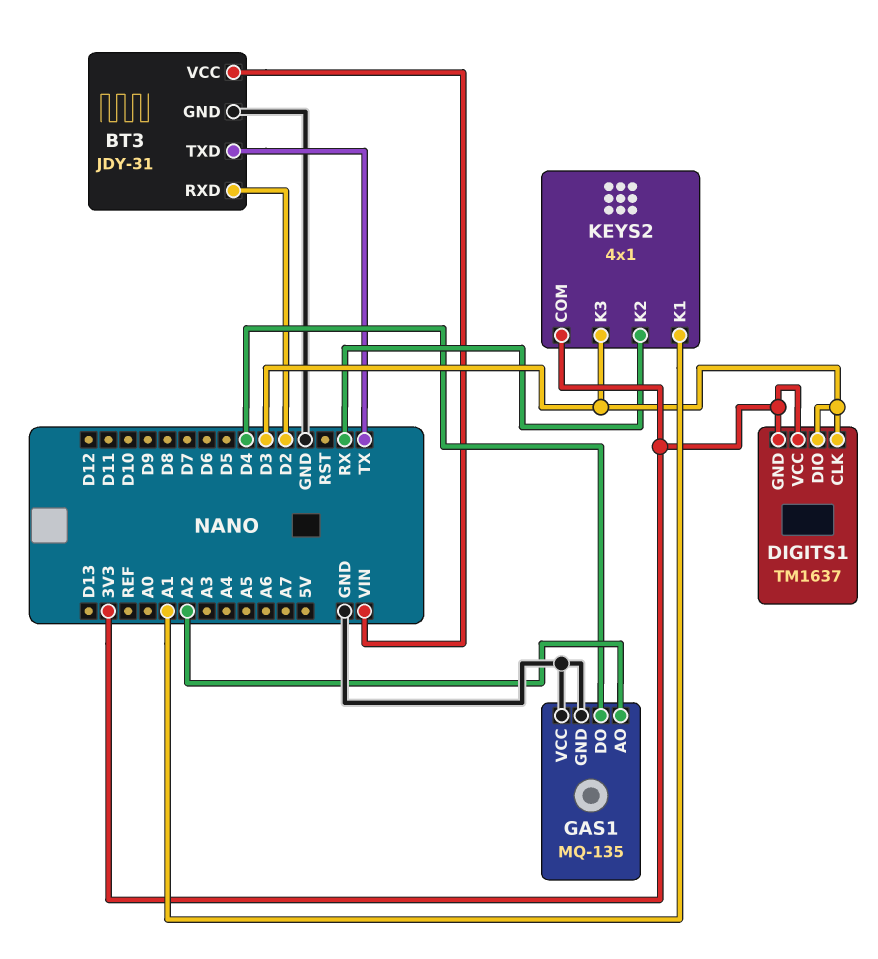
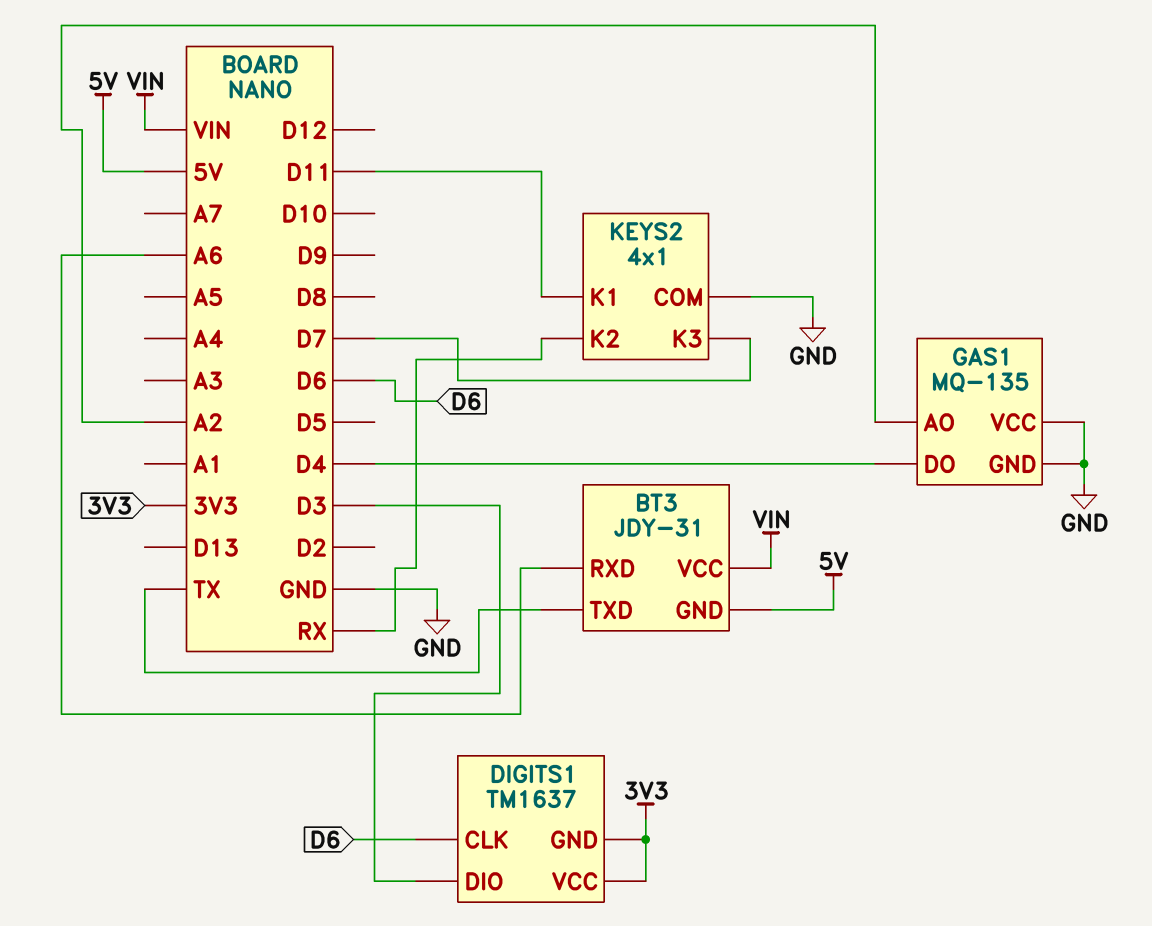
BT3 pin GND: GND -> 5V
BT3 pin RXD: D2 -> A6
DIGITS1 pin CLK: D3 -> D6
KEYS2 pin COM: 3V3 -> GND
KEYS2 pin K1: A1 -> D11
KEYS2 pin K3: D3 -> D7

